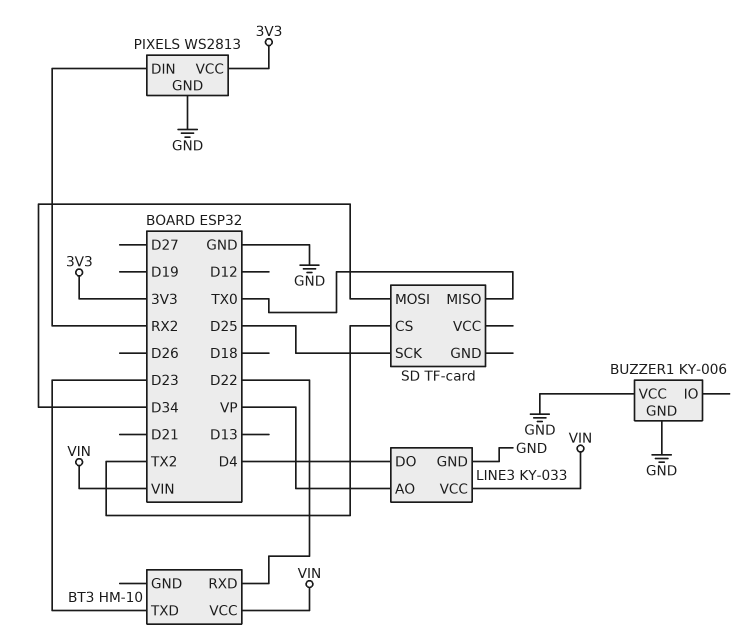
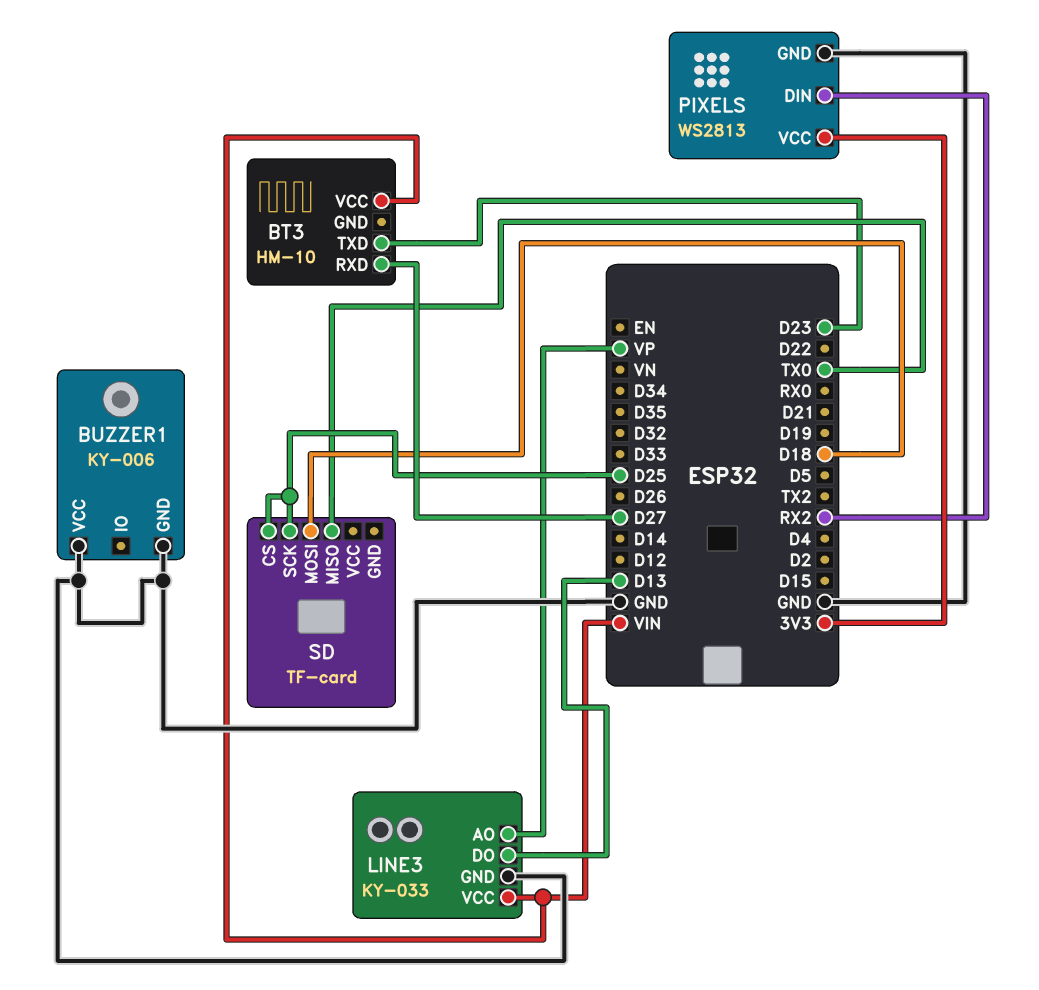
BT3 pin RXD: D22 -> D27
LINE3 pin DO: D4 -> D13
SD pin CS: TX2 -> D25
SD pin MOSI: D34 -> D18

